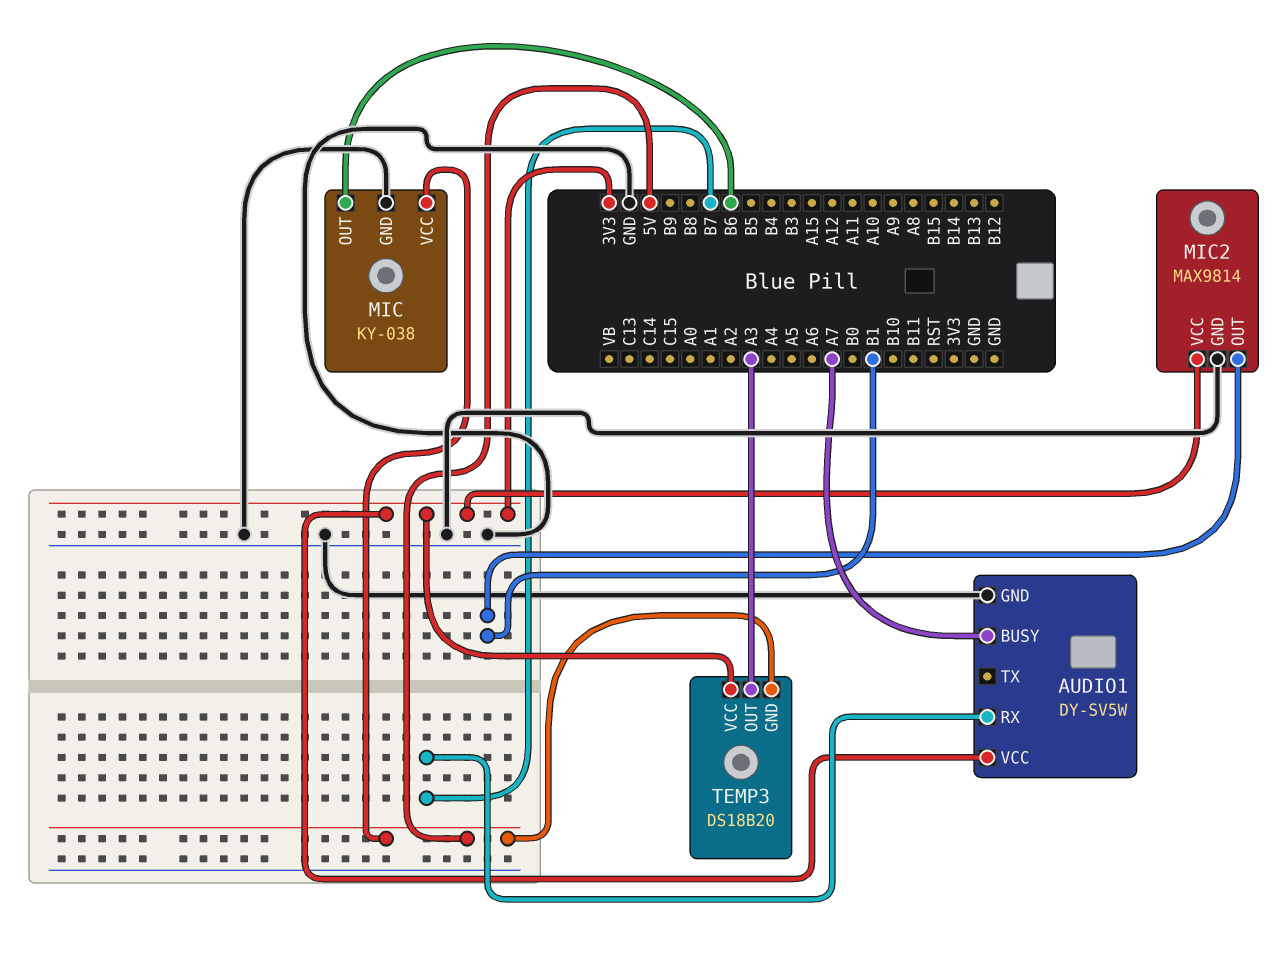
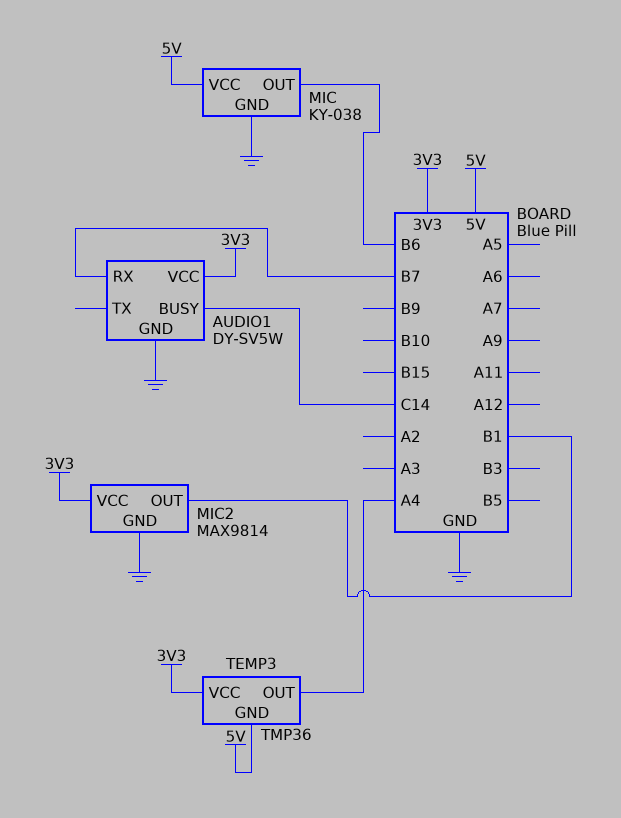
AUDIO1 pin BUSY: A7 -> C14
TEMP3: DS18B20 -> TMP36
TEMP3 pin OUT: A3 -> A4

